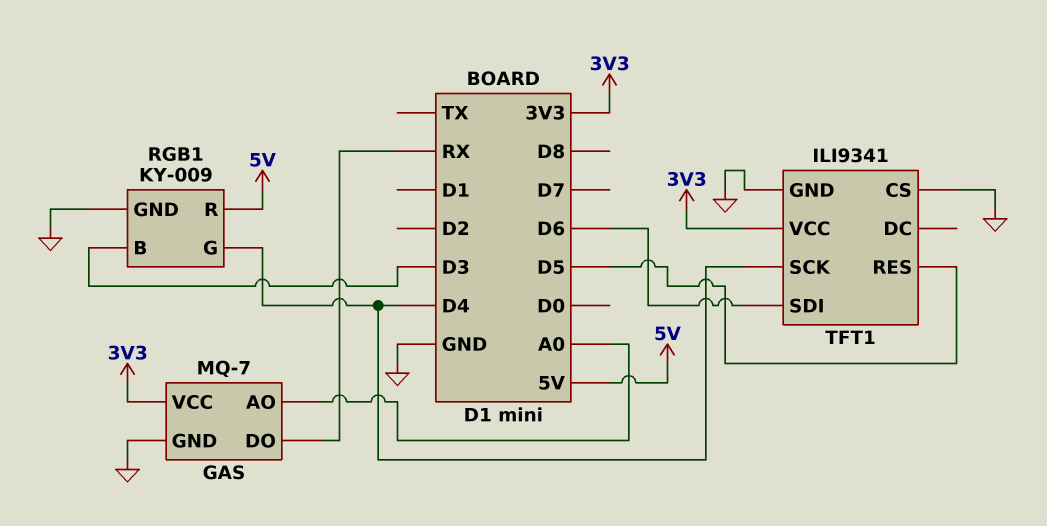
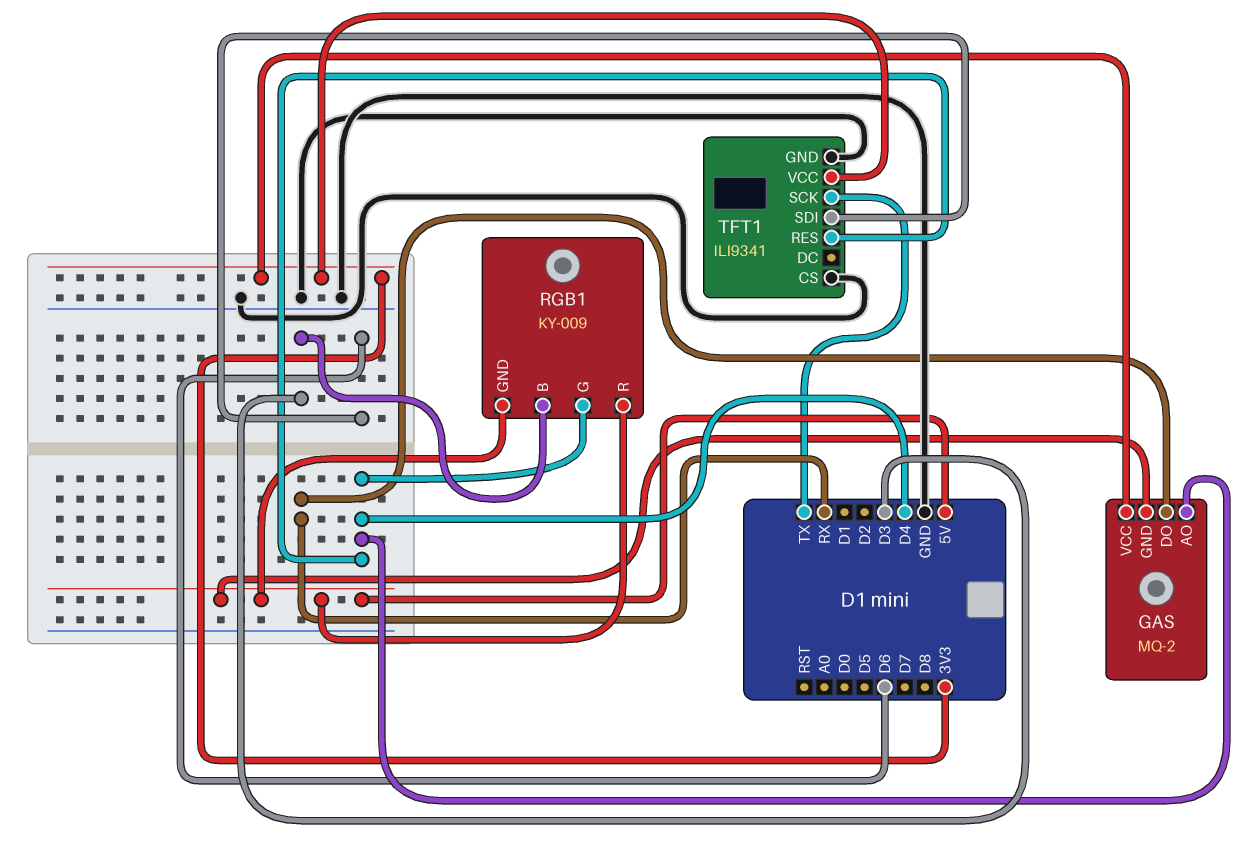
GAS: MQ-7 -> MQ-2
GAS pin AO: A0 -> D4
GAS pin GND: GND -> 5V
RGB1 pin GND: GND -> 5V
TFT1 pin RES: D5 -> D4
TFT1 pin SCK: D4 -> TX

